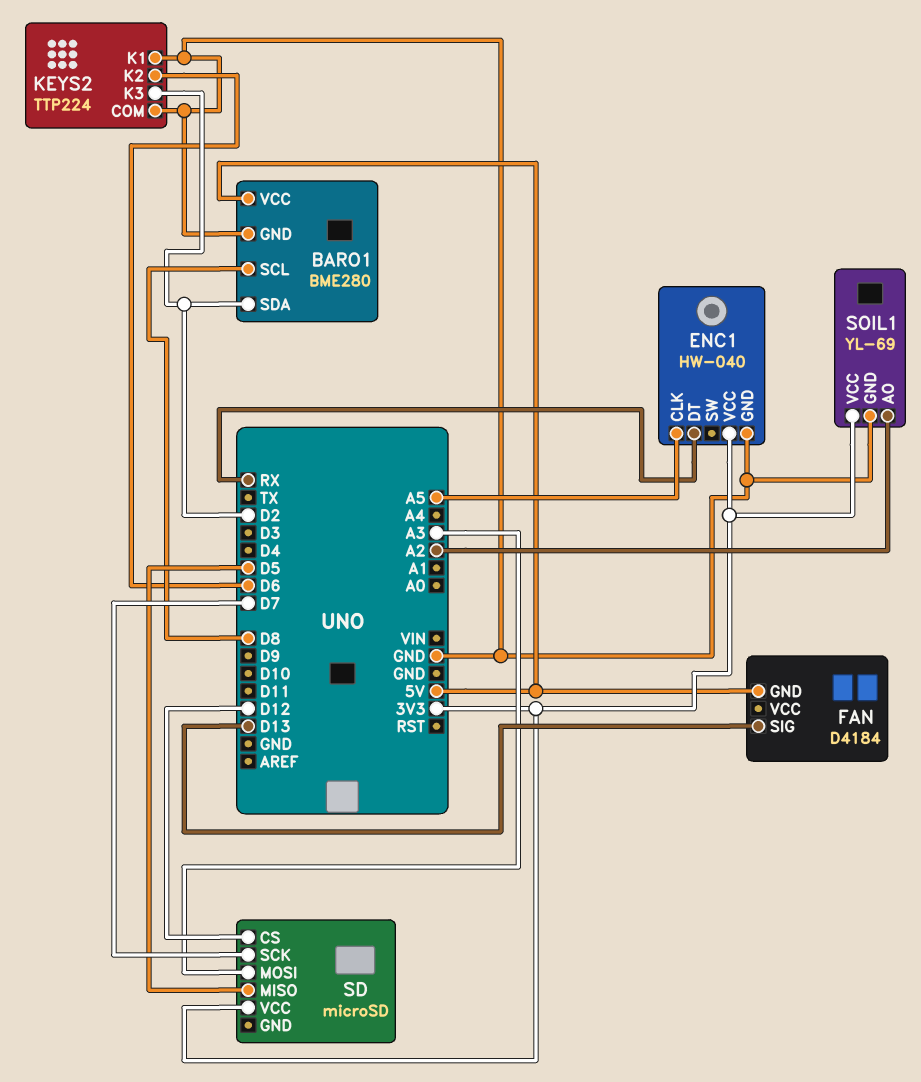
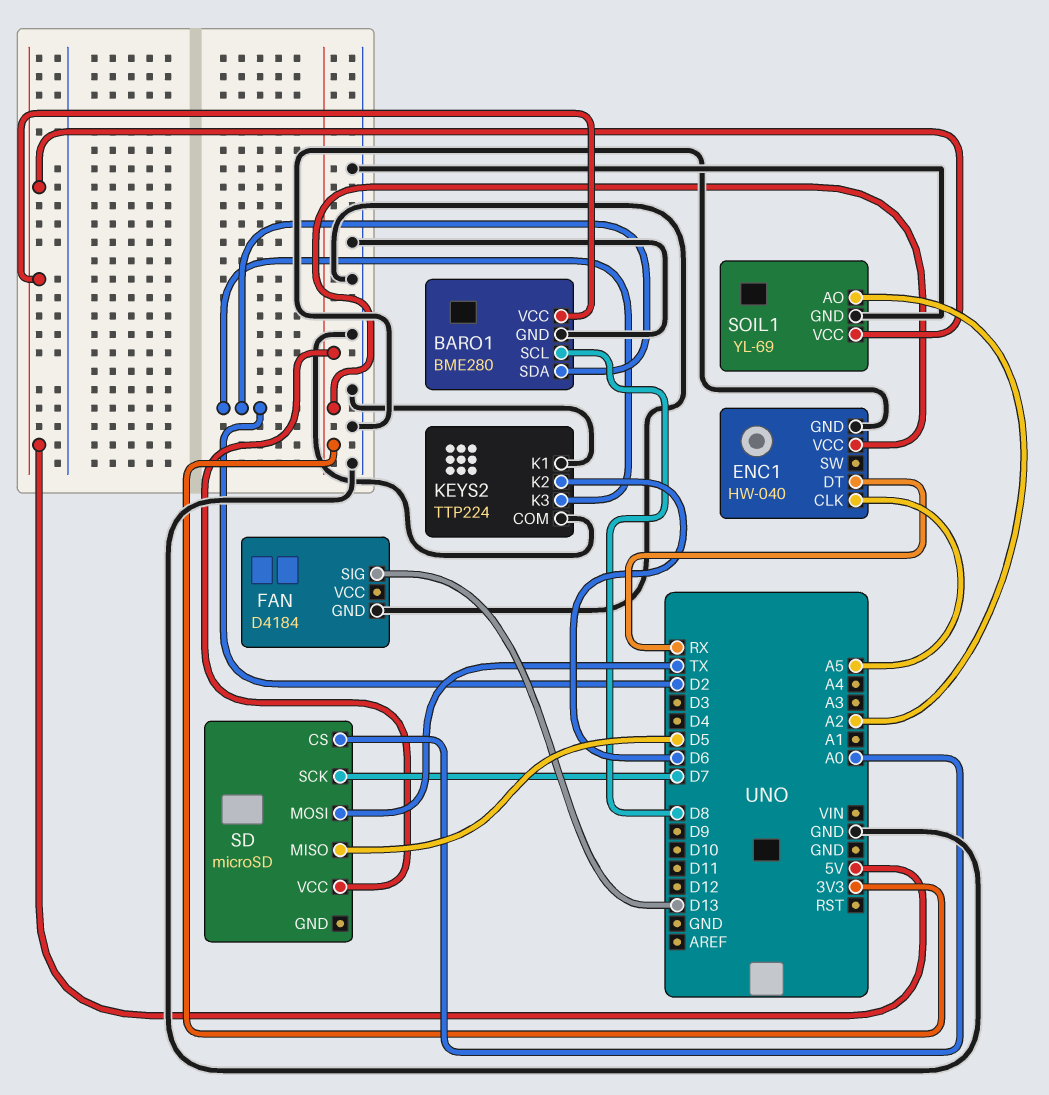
FAN pin GND: 5V -> GND
SD pin CS: D12 -> A0
SD pin MOSI: A3 -> TX
SOIL1 pin VCC: 3V3 -> 5V

